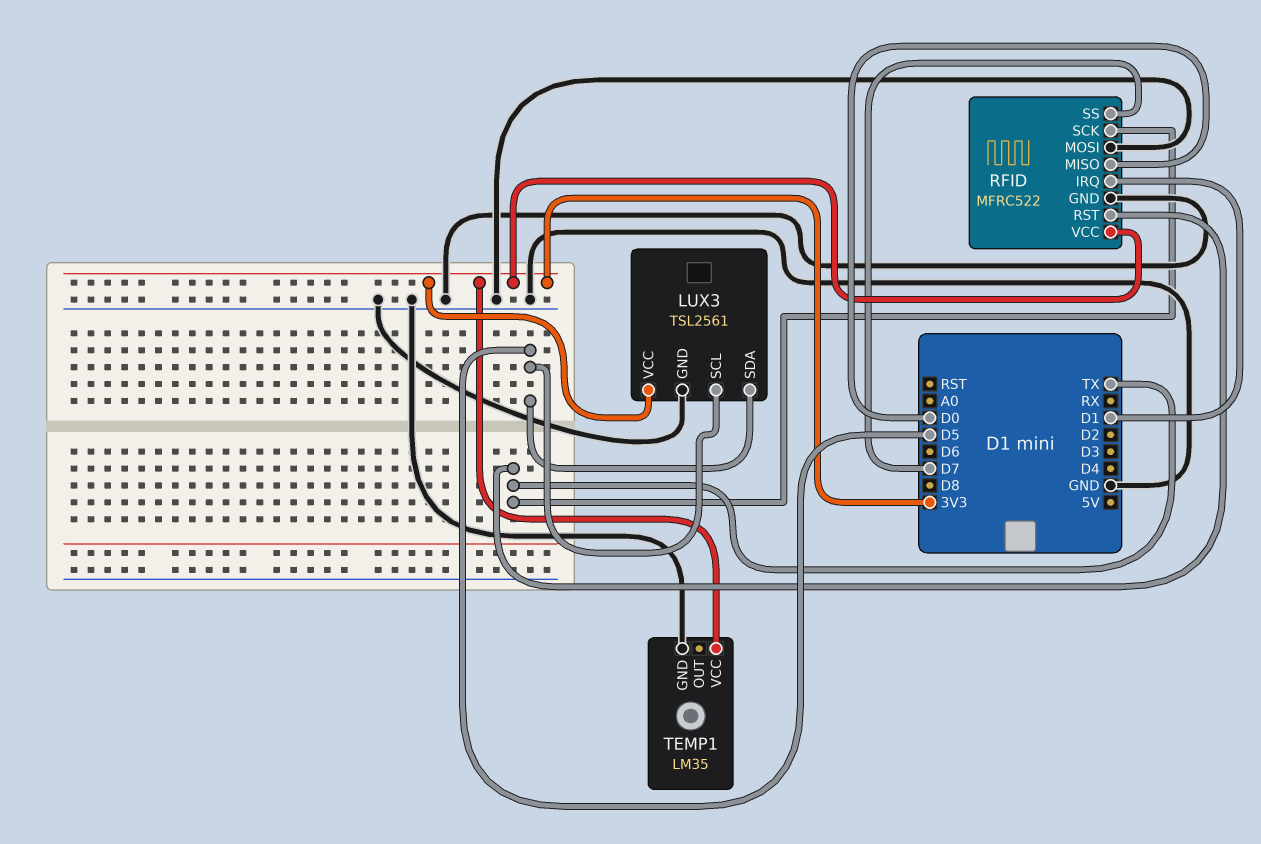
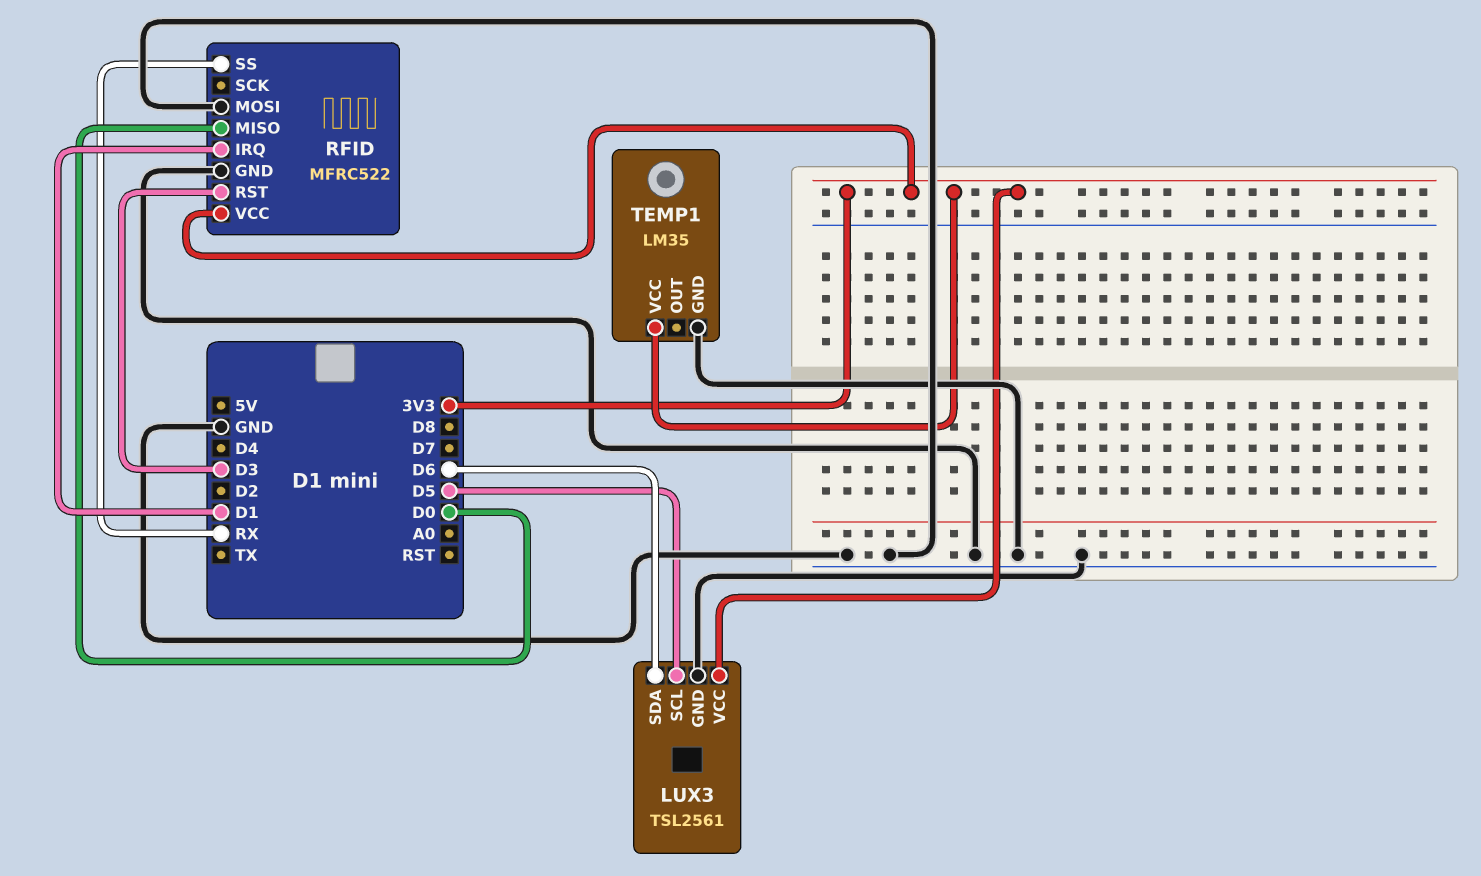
LUX3 pin SDA: D5 -> D6
RFID pin RST: TX -> D3
RFID pin SCK: TX -> none
RFID pin SS: D7 -> RX

